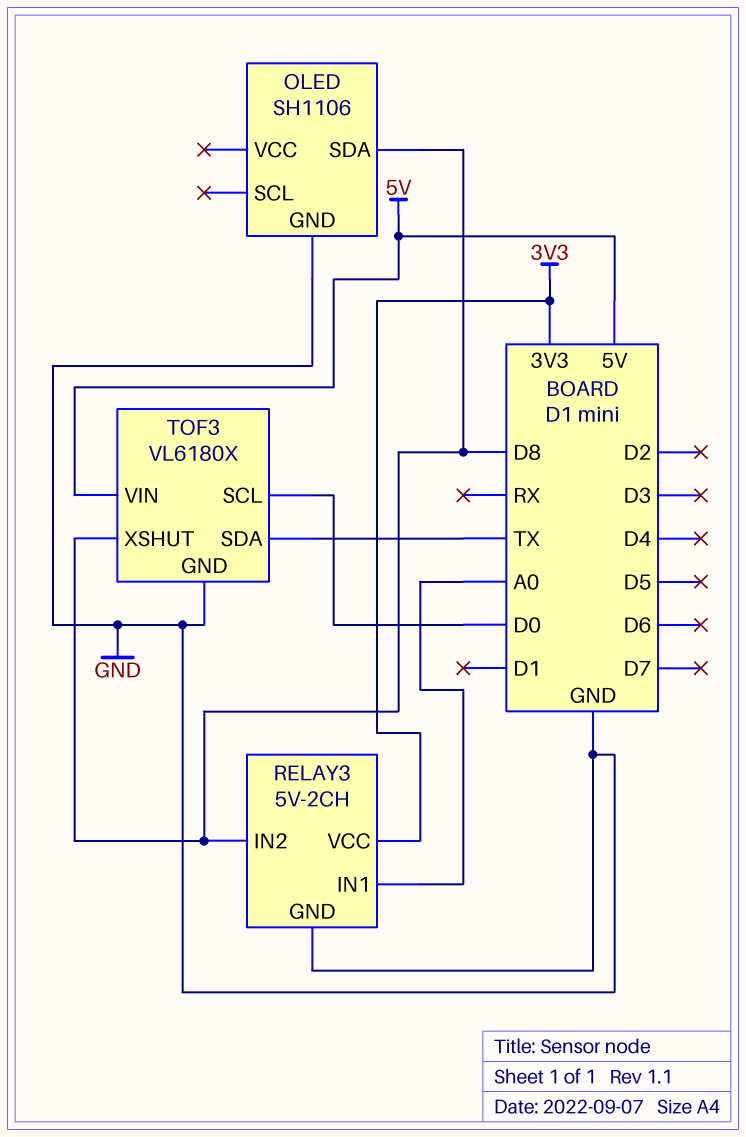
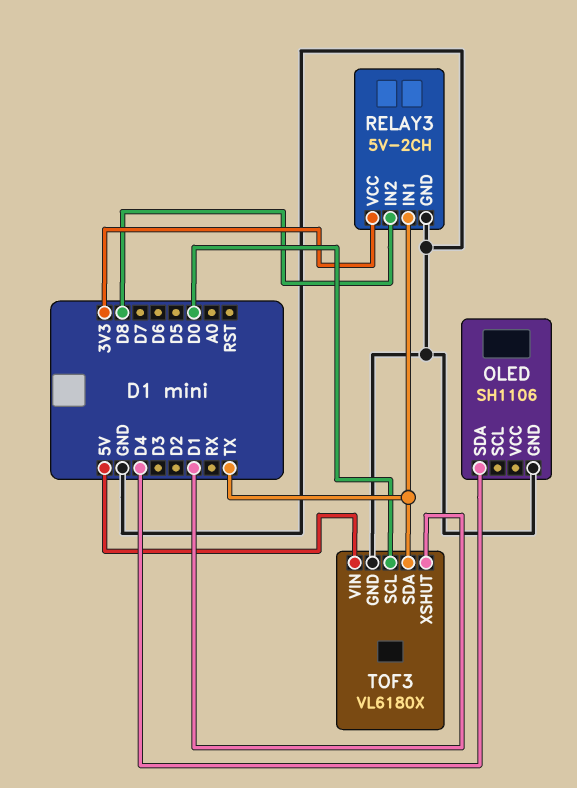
OLED pin SDA: D8 -> D4
RELAY3 pin IN1: A0 -> TX
TOF3 pin XSHUT: D8 -> D1

